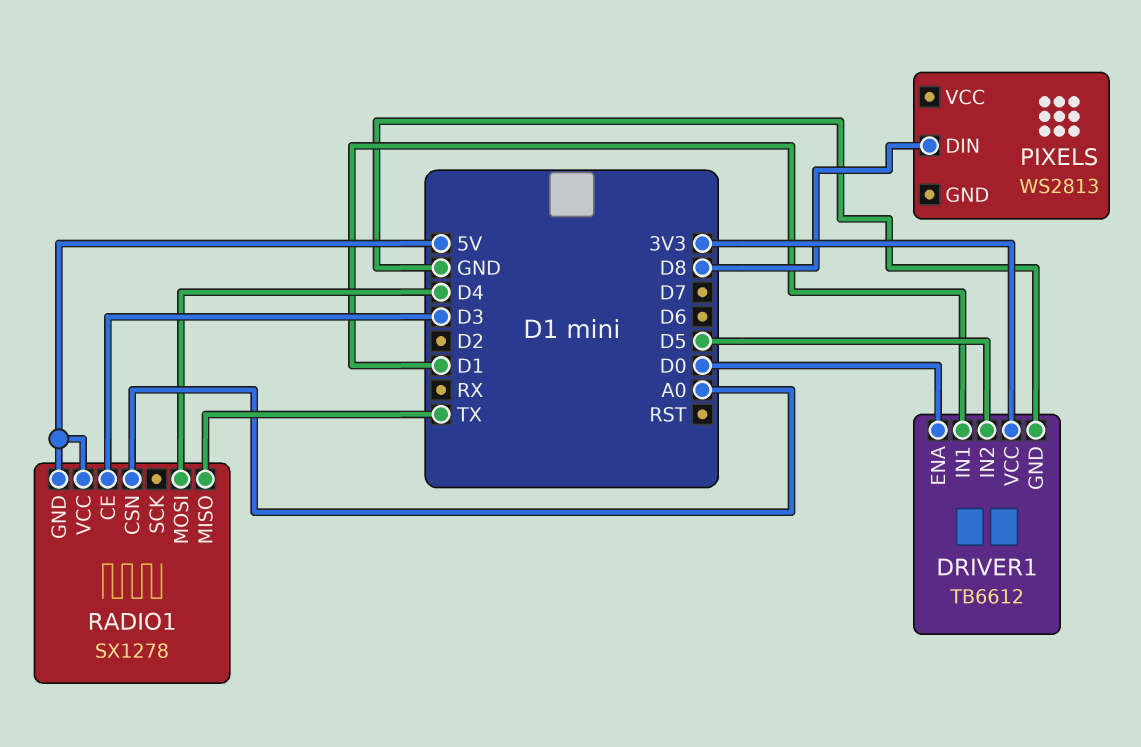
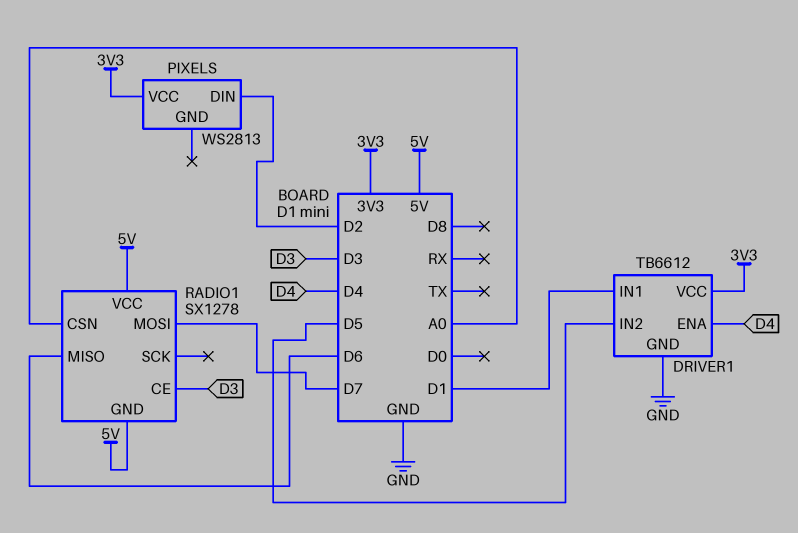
DRIVER1 pin ENA: D0 -> D4
PIXELS pin DIN: D8 -> D2
PIXELS pin VCC: none -> 3V3
RADIO1 pin MISO: TX -> D6
RADIO1 pin MOSI: D4 -> D7

